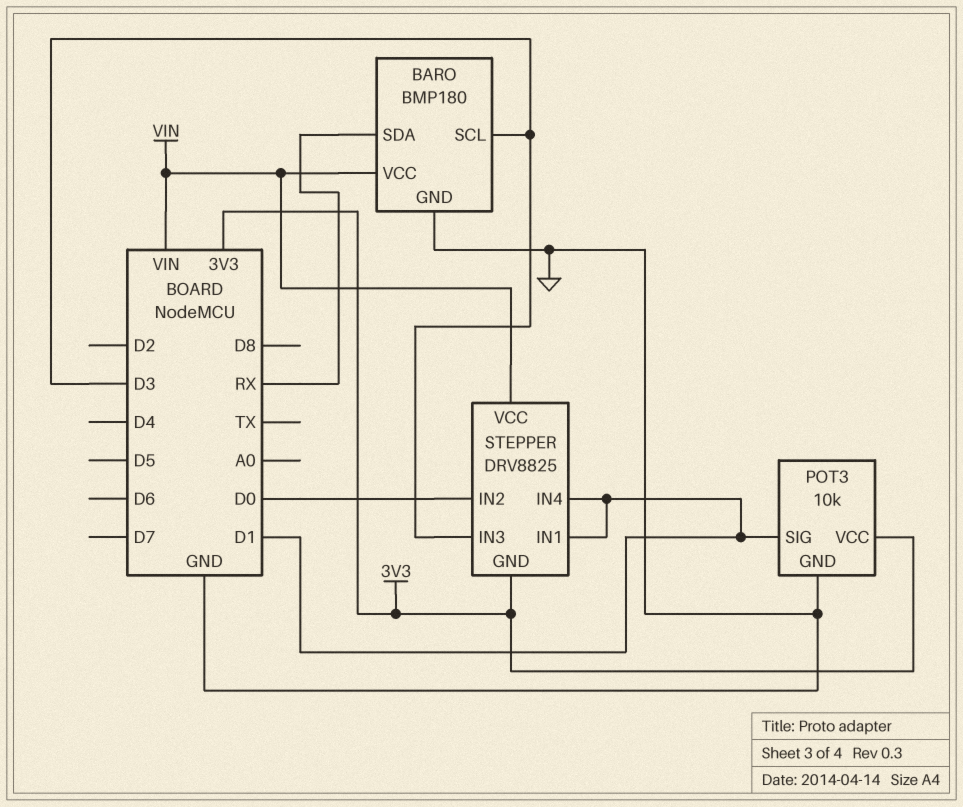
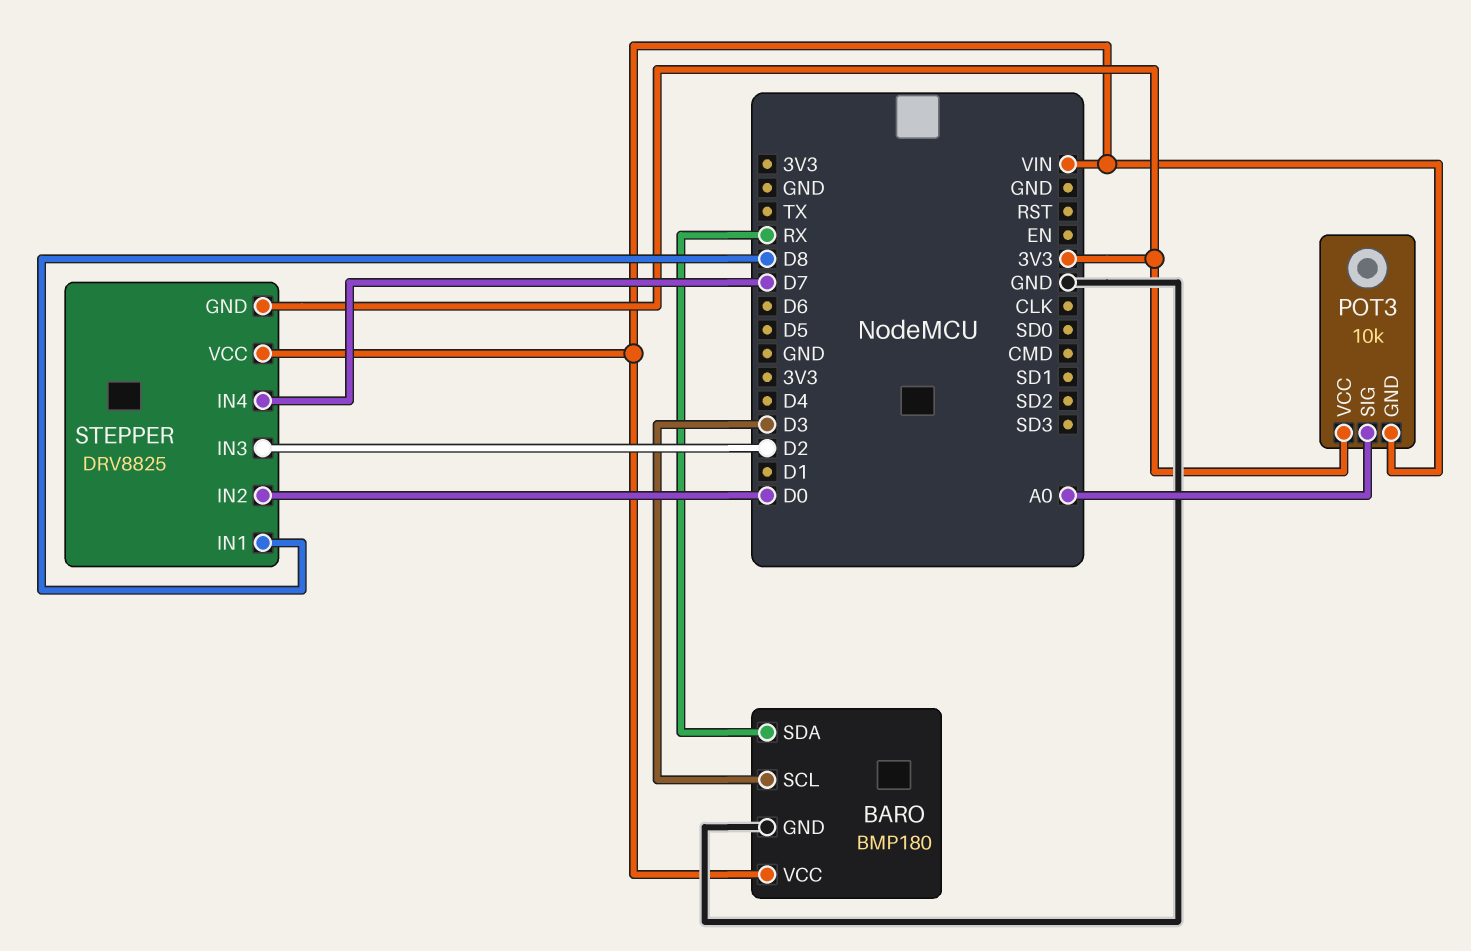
POT3 pin GND: GND -> VIN
POT3 pin SIG: D1 -> A0
STEPPER pin IN1: D1 -> D8
STEPPER pin IN3: D3 -> D2
STEPPER pin IN4: D1 -> D7

